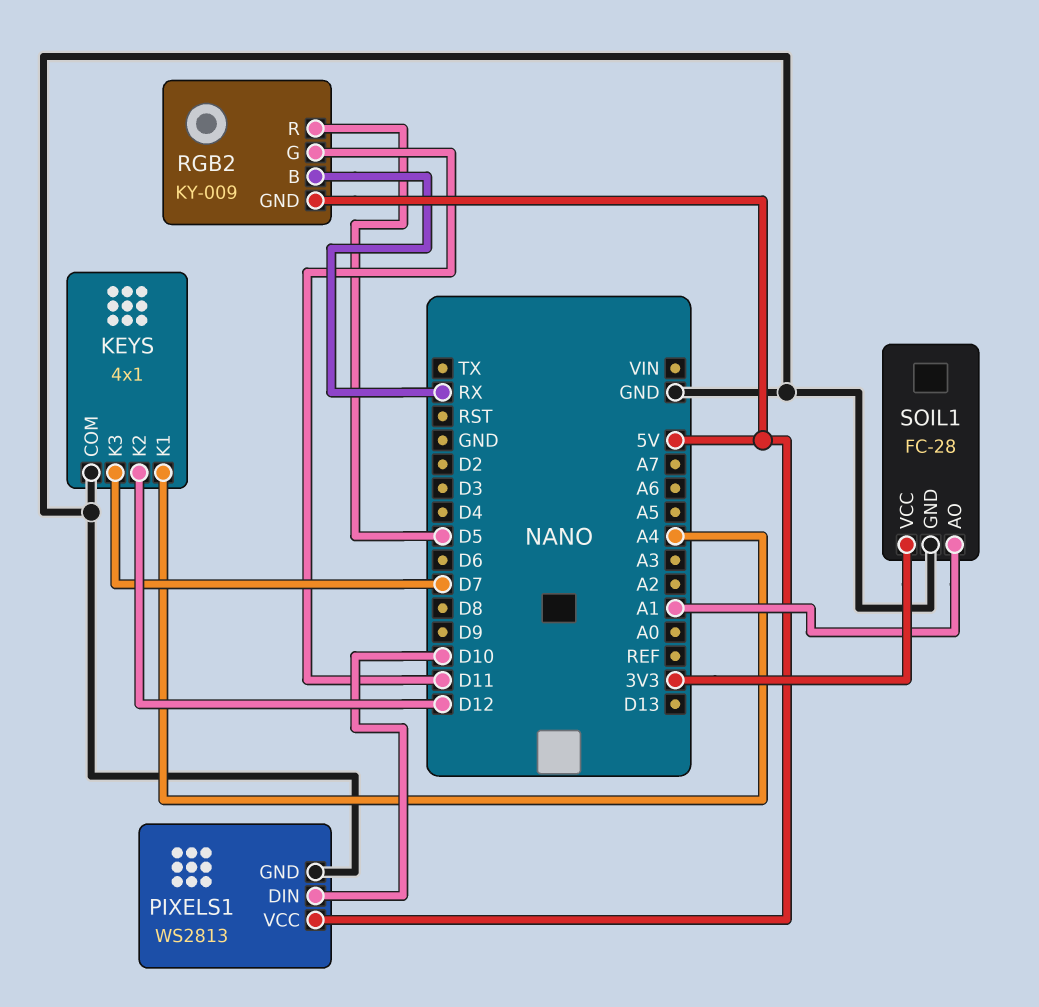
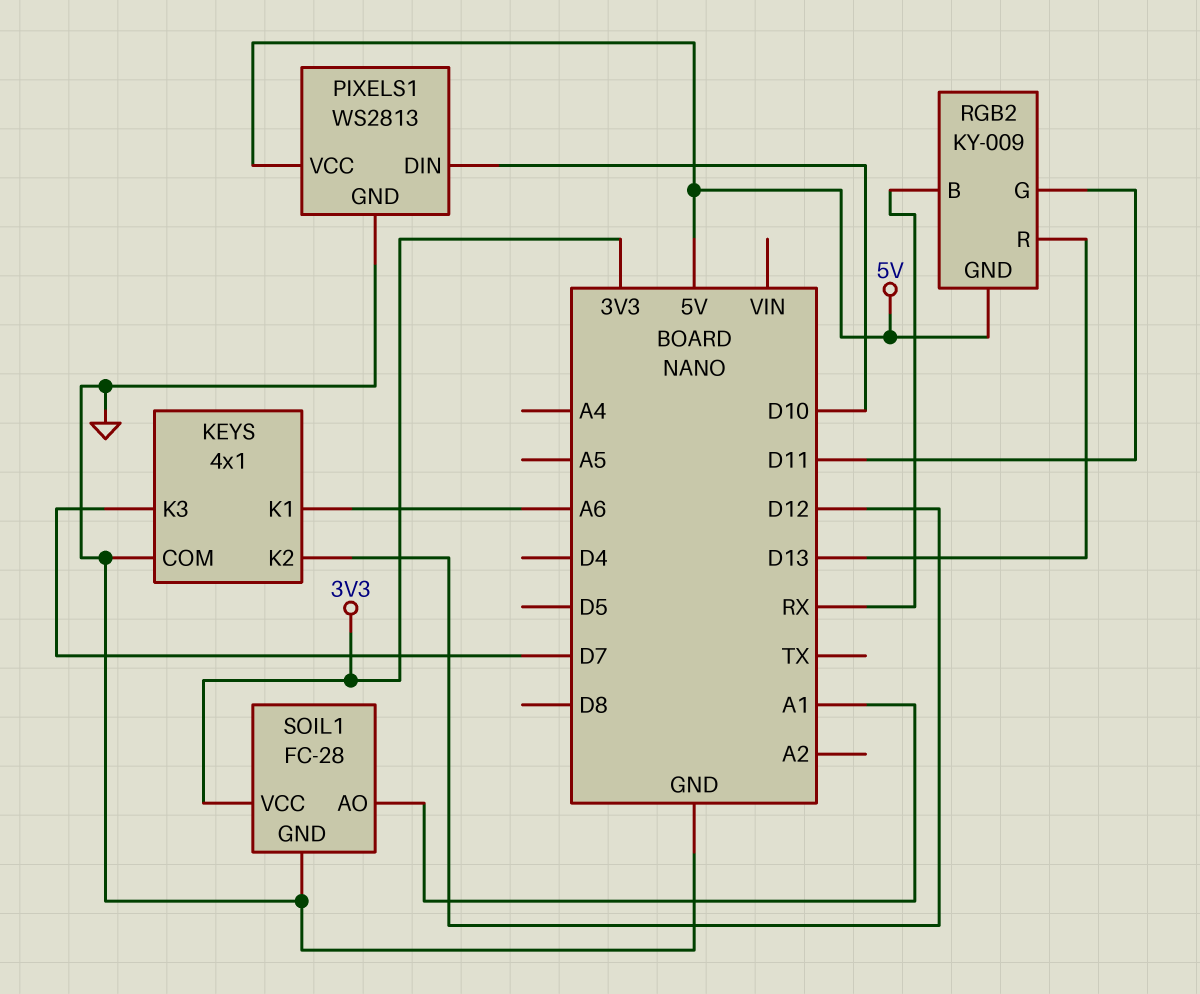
KEYS pin K1: A4 -> A6
RGB2 pin R: D5 -> D13

